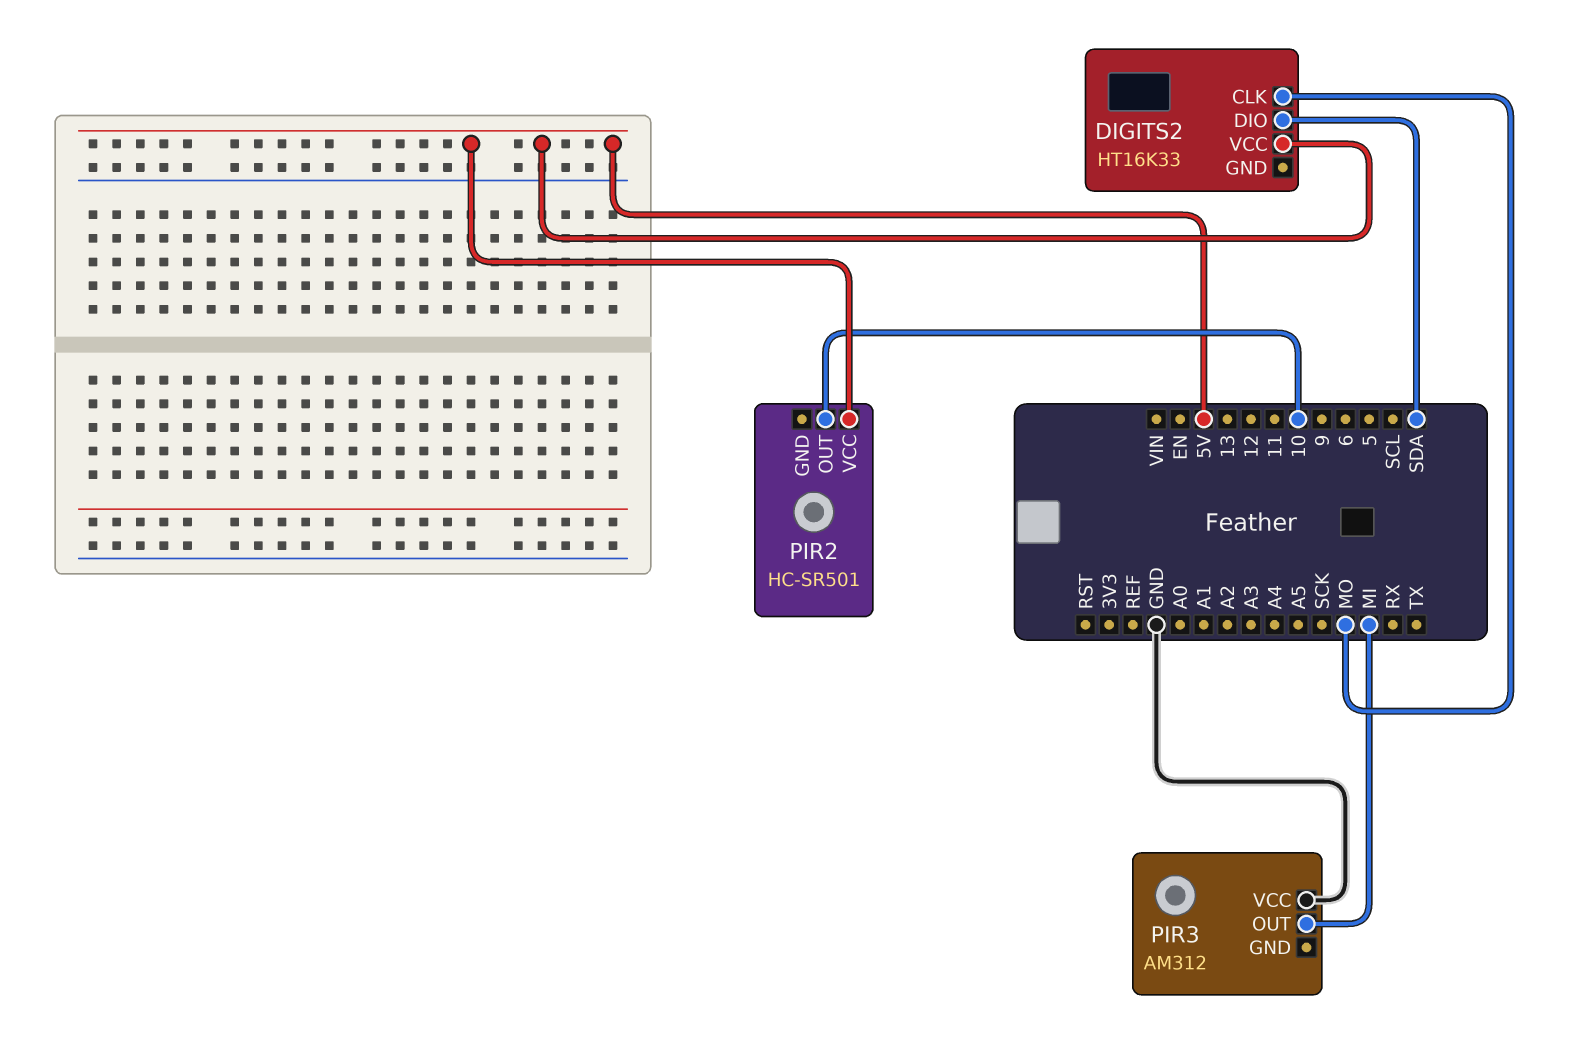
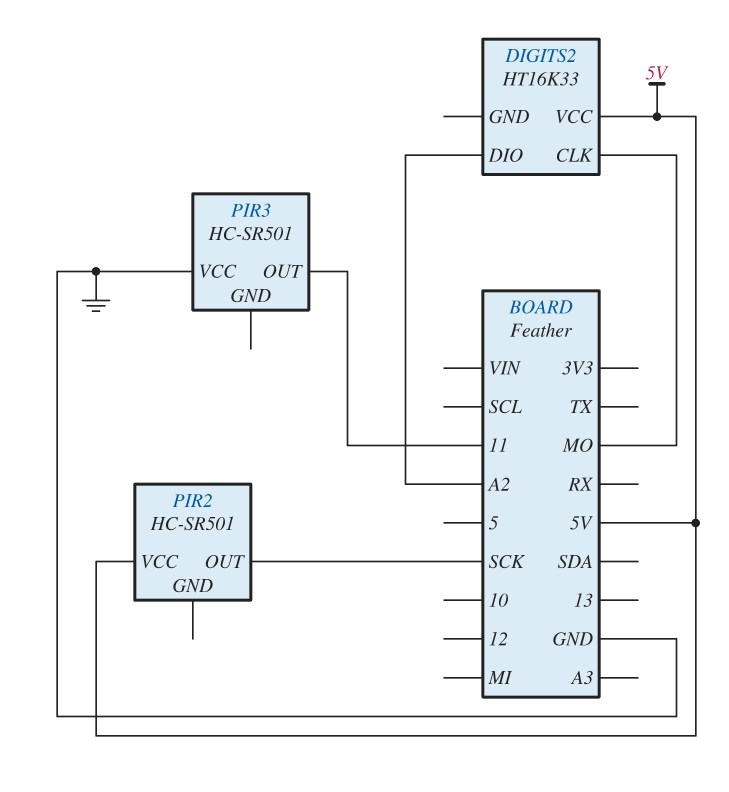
DIGITS2 pin DIO: SDA -> A2
PIR2 pin OUT: 10 -> SCK
PIR3: AM312 -> HC-SR501
PIR3 pin OUT: MI -> 11

